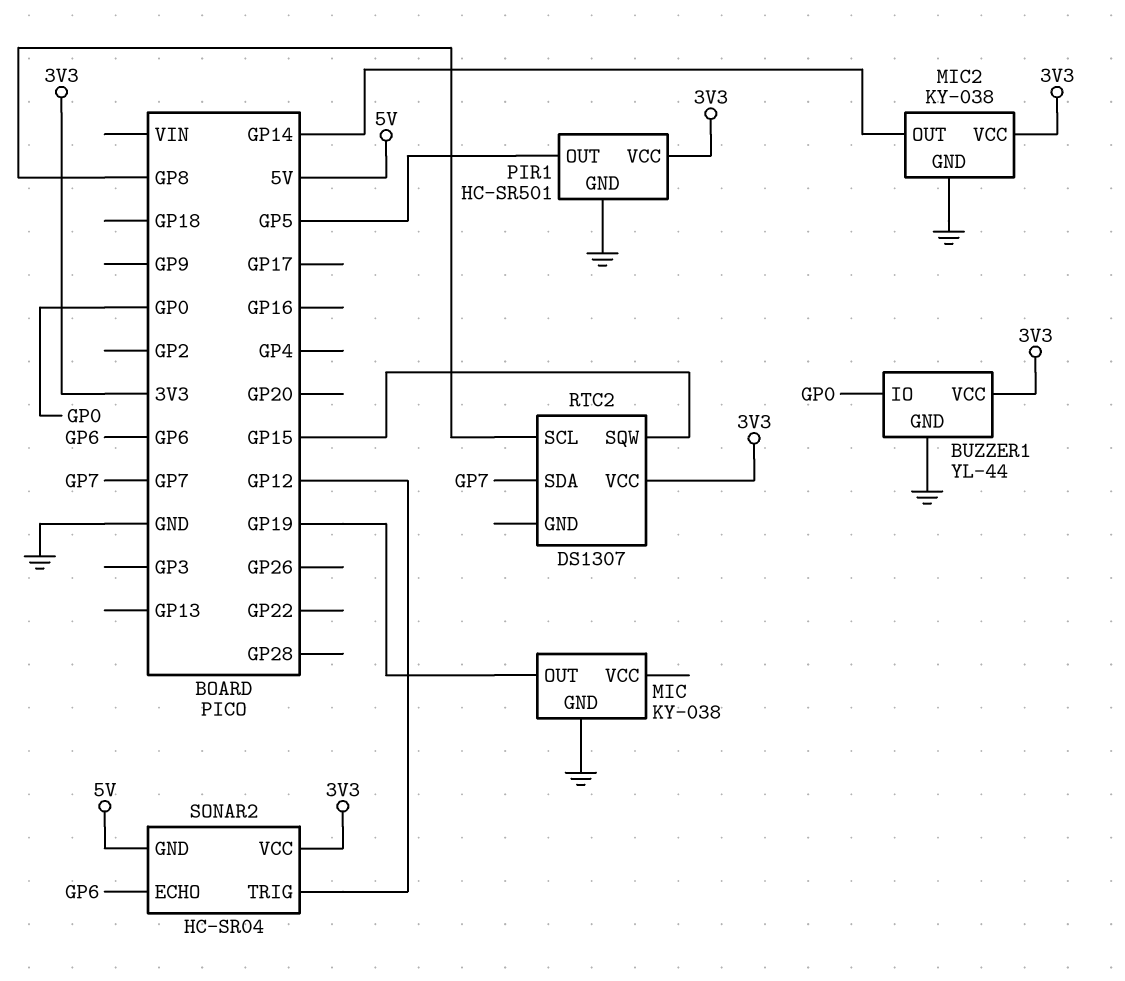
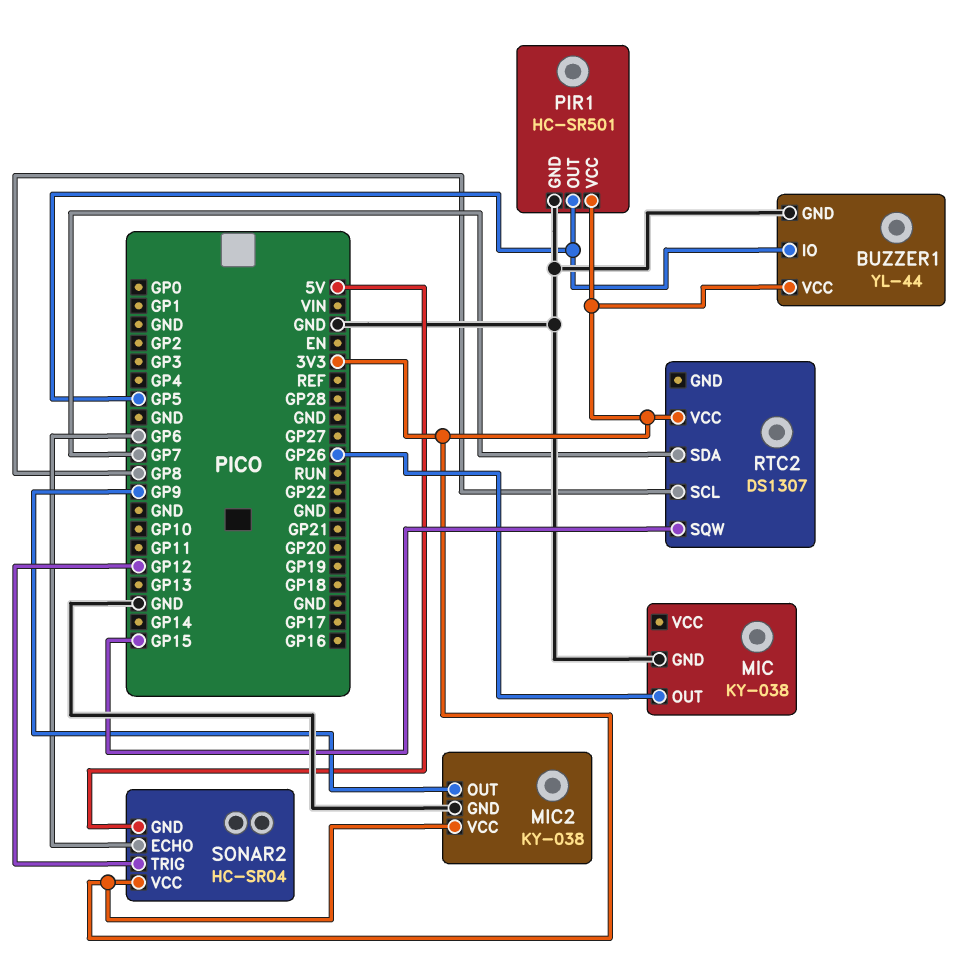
BUZZER1 pin IO: GP0 -> GP5
MIC pin OUT: GP19 -> GP26
MIC2 pin OUT: GP14 -> GP9

